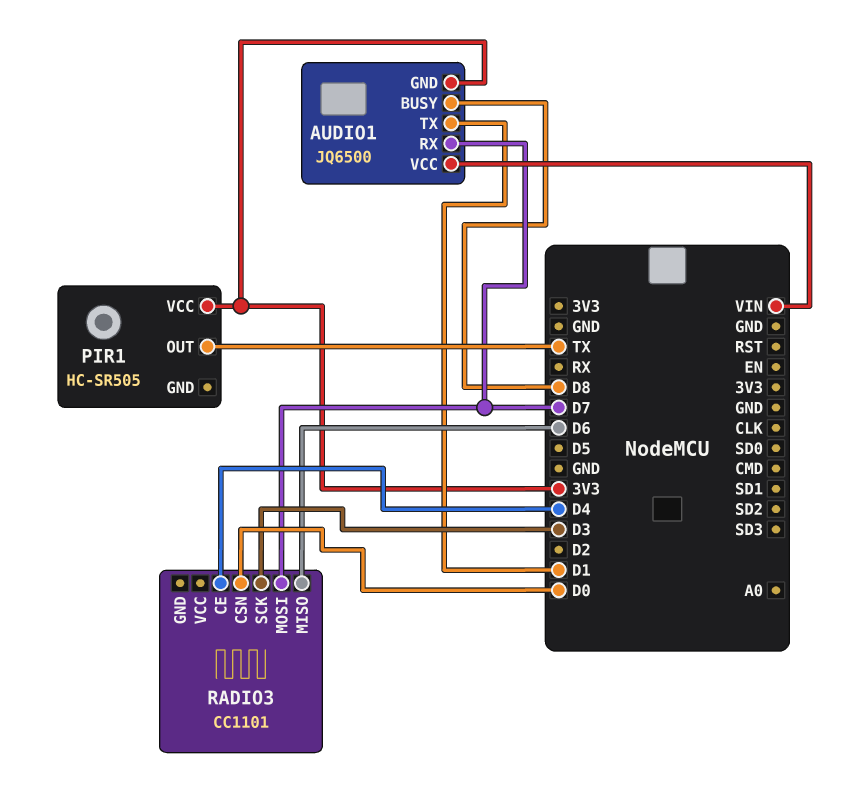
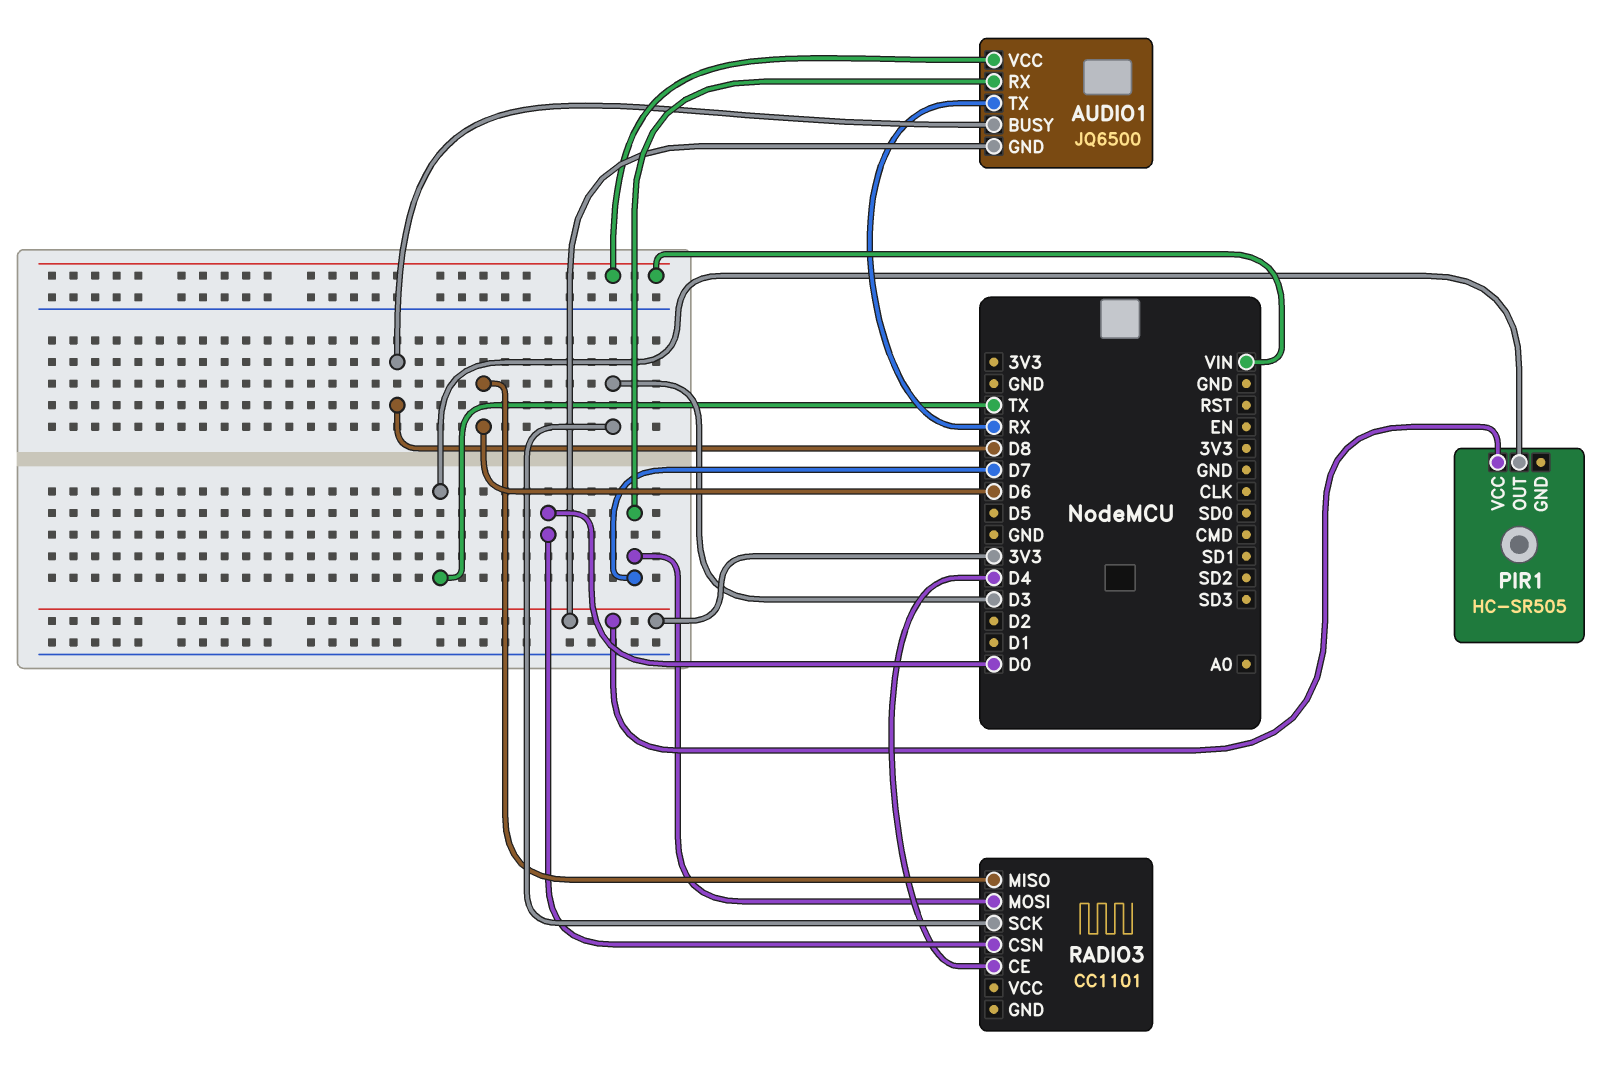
AUDIO1 pin TX: D1 -> RX

